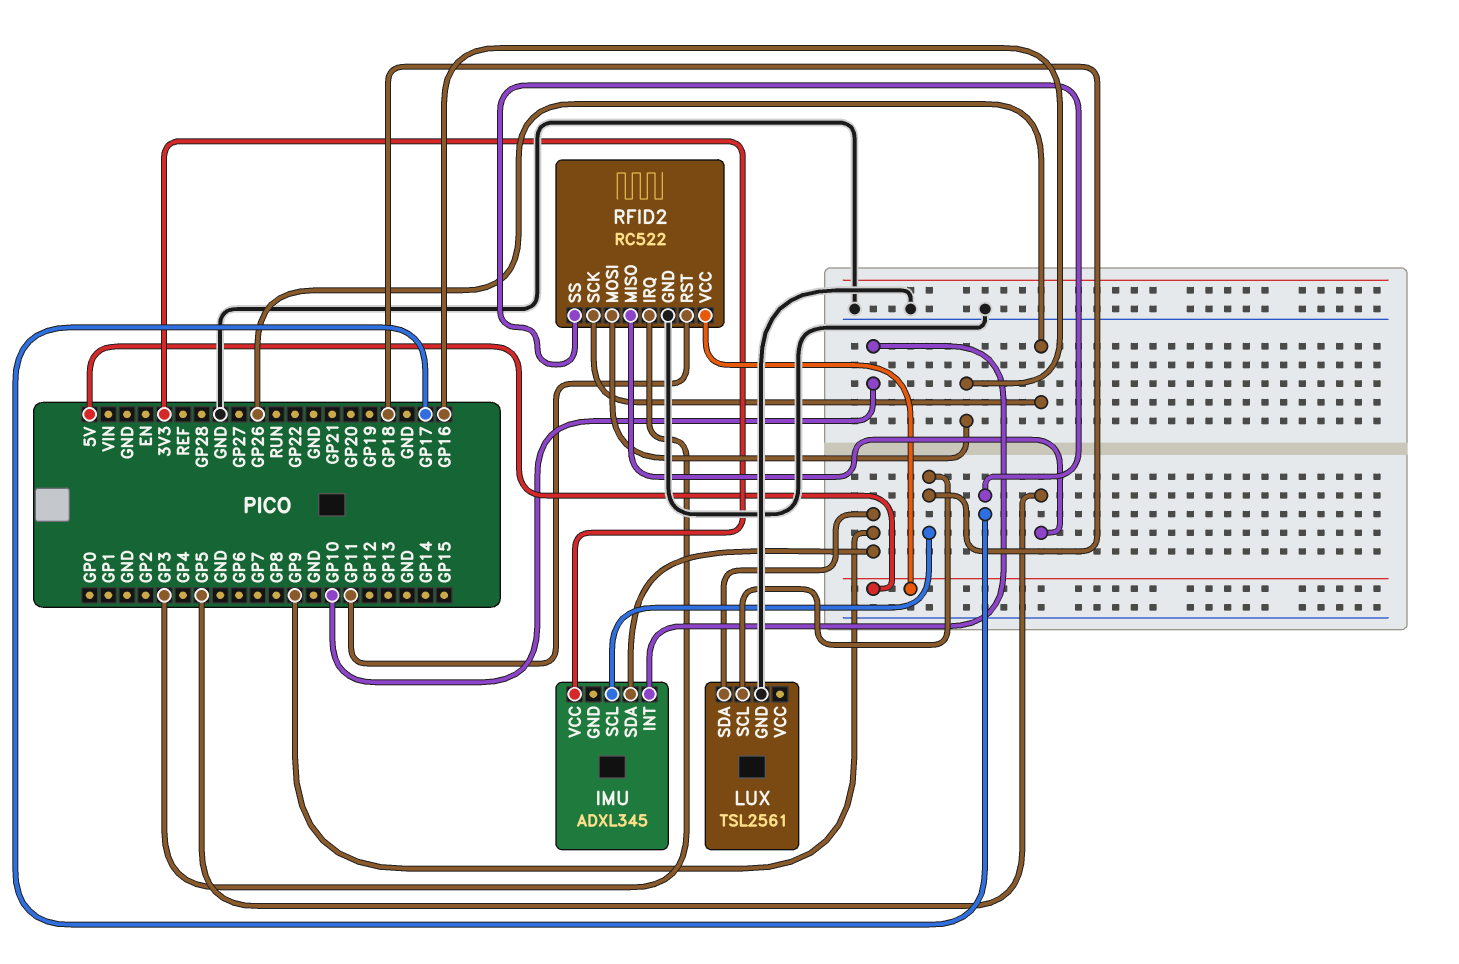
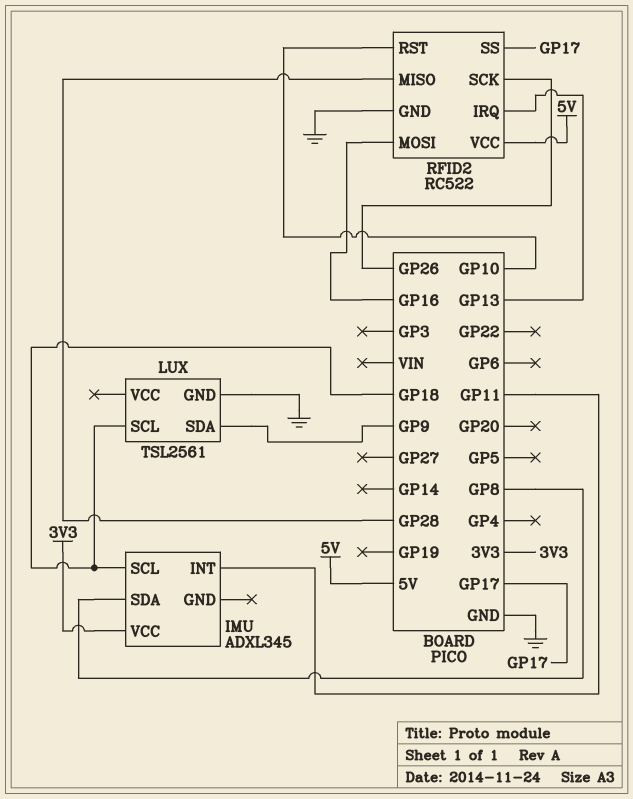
IMU pin INT: GP10 -> GP11
IMU pin SDA: GP9 -> GP8
RFID2 pin IRQ: GP3 -> GP13
RFID2 pin MISO: GP5 -> GP28
RFID2 pin RST: GP11 -> GP10

